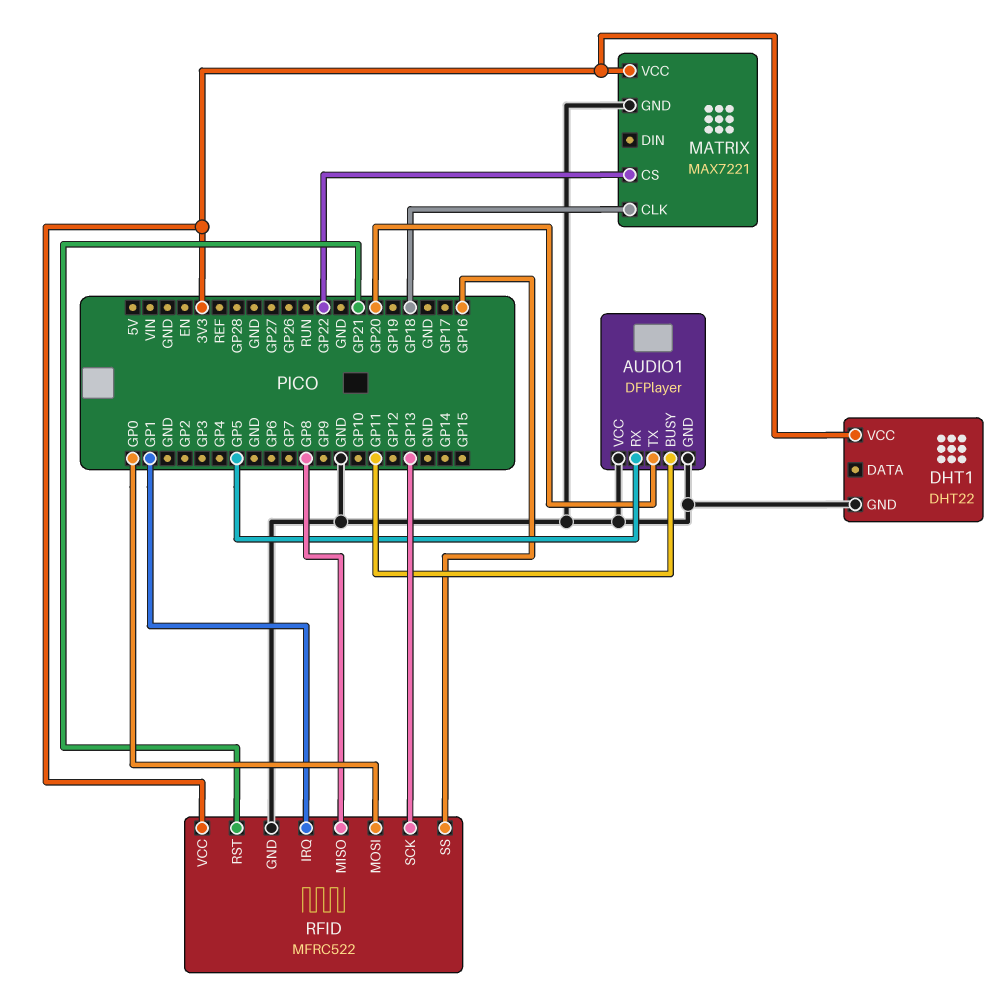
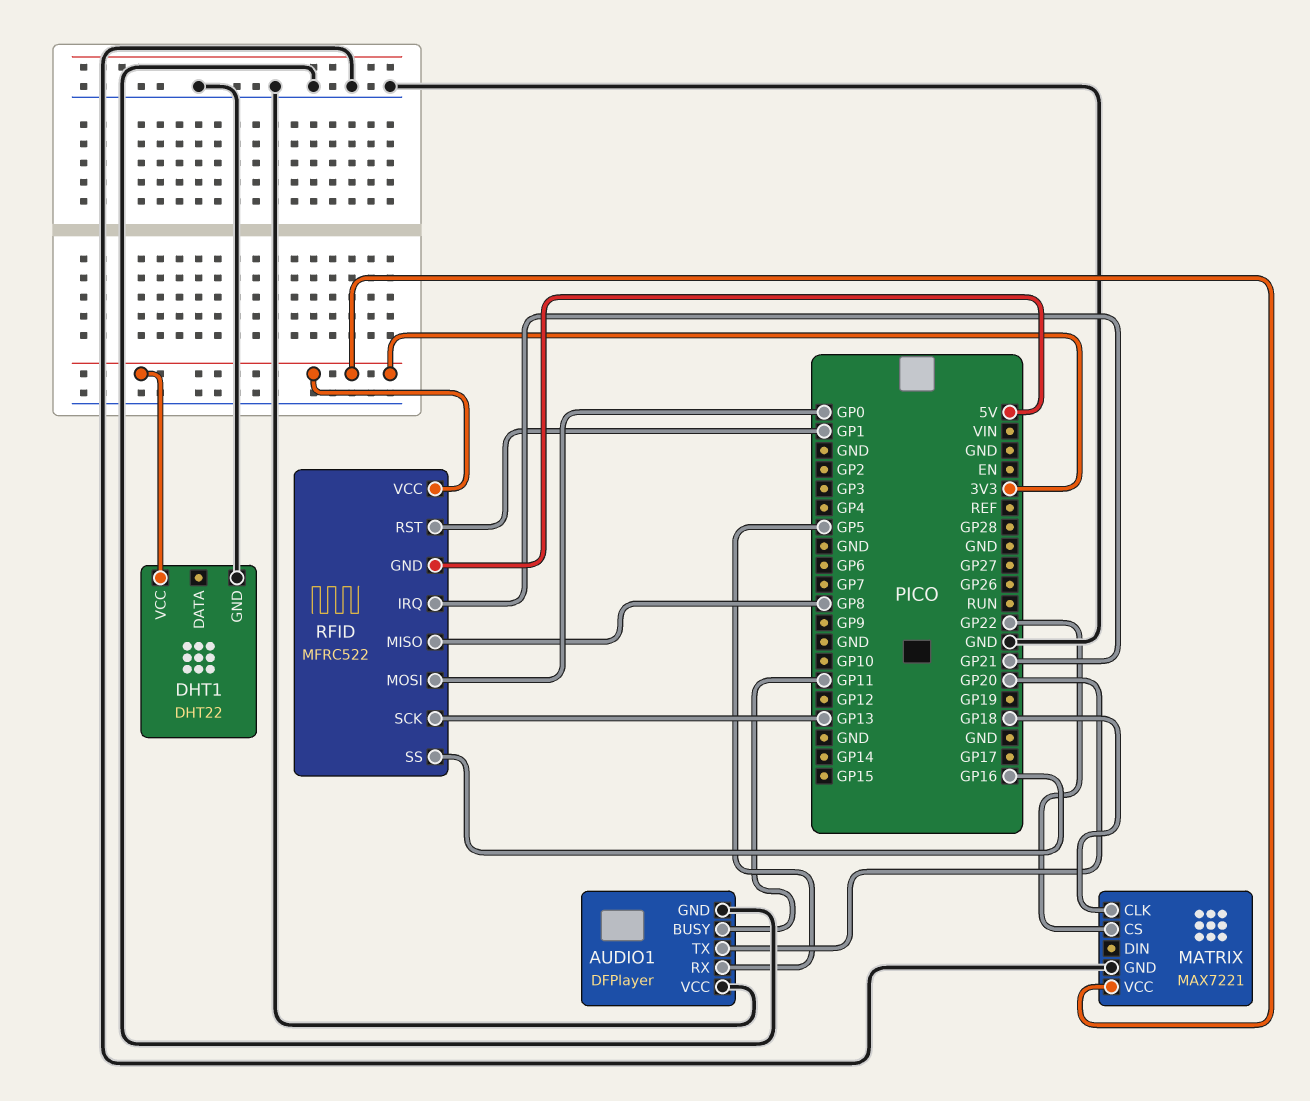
RFID pin GND: GND -> 5V
RFID pin IRQ: GP1 -> GP21
RFID pin RST: GP21 -> GP1

